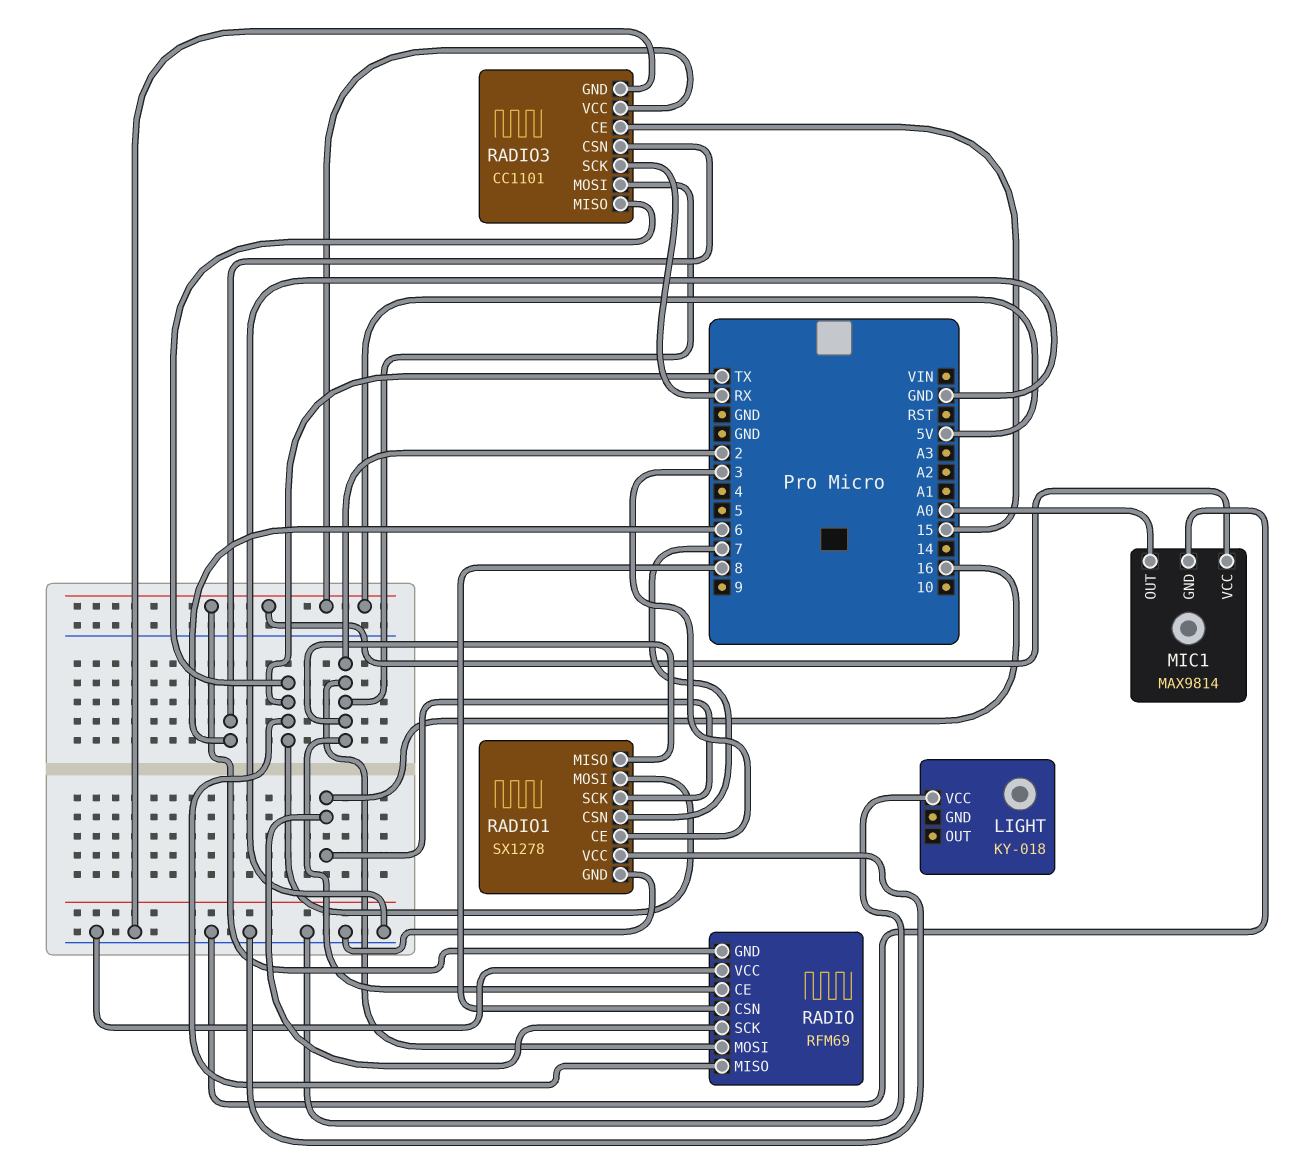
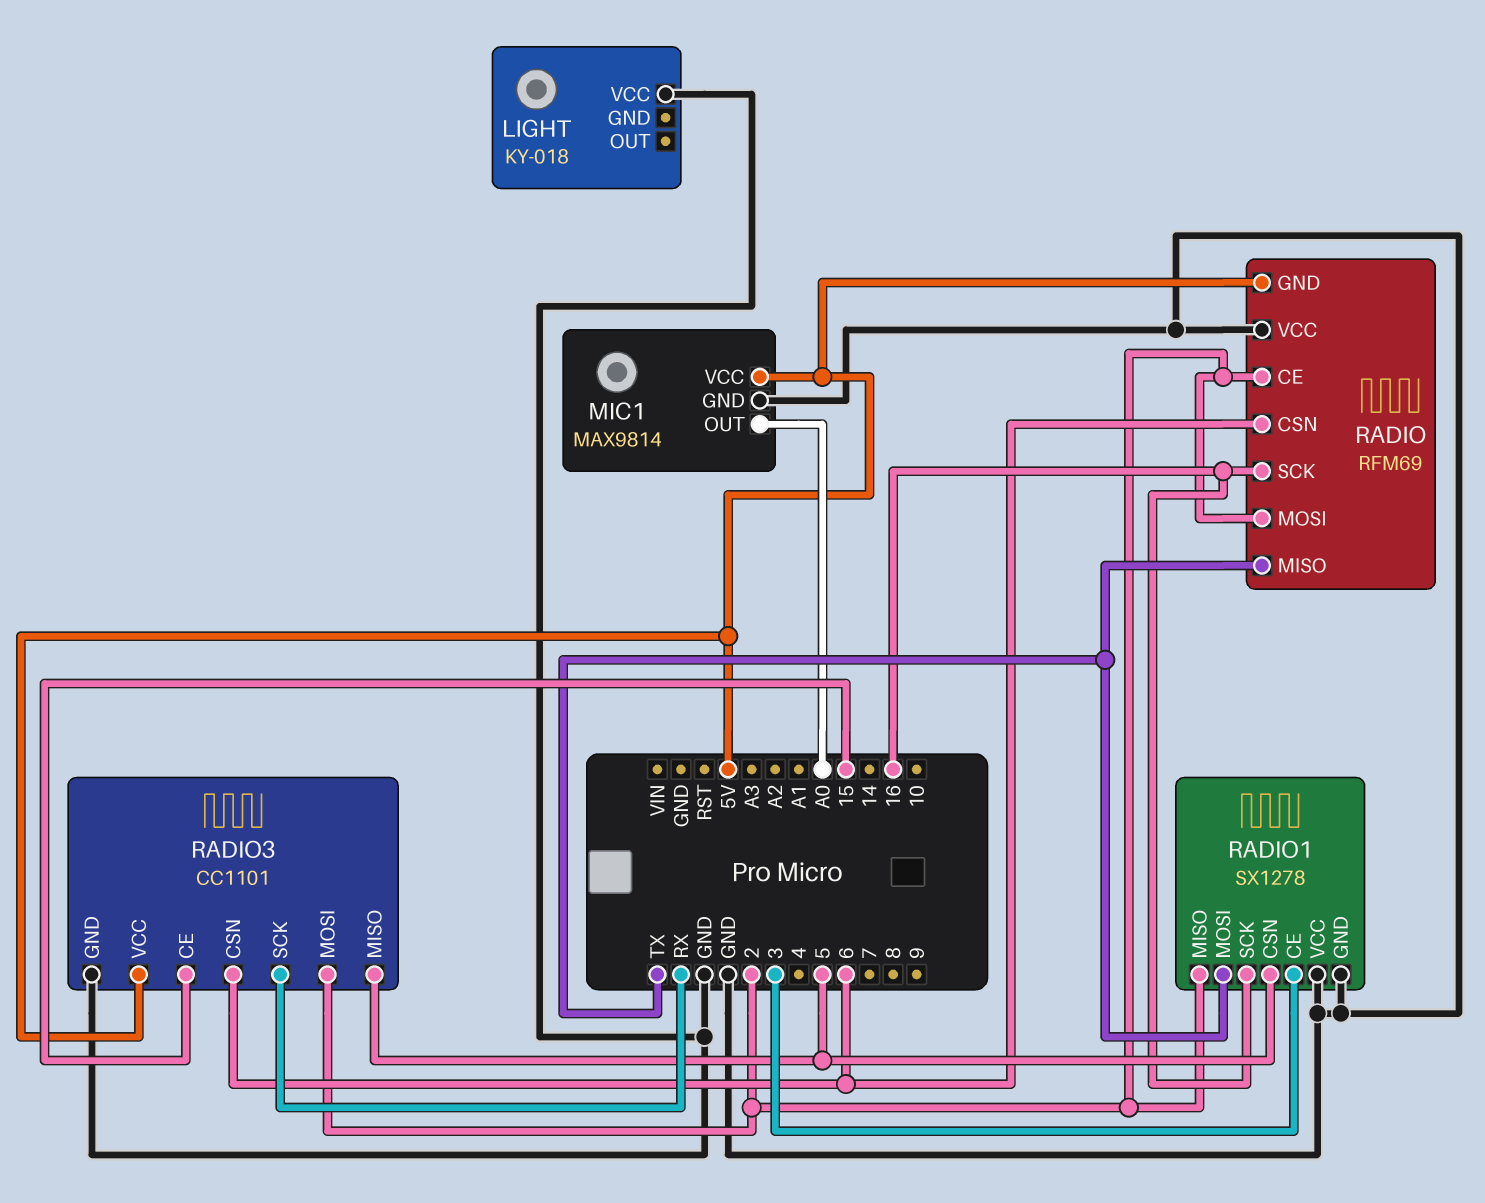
RADIO pin CSN: 8 -> 6
RADIO1 pin CSN: 7 -> 5
RADIO3 pin MISO: TX -> 5

